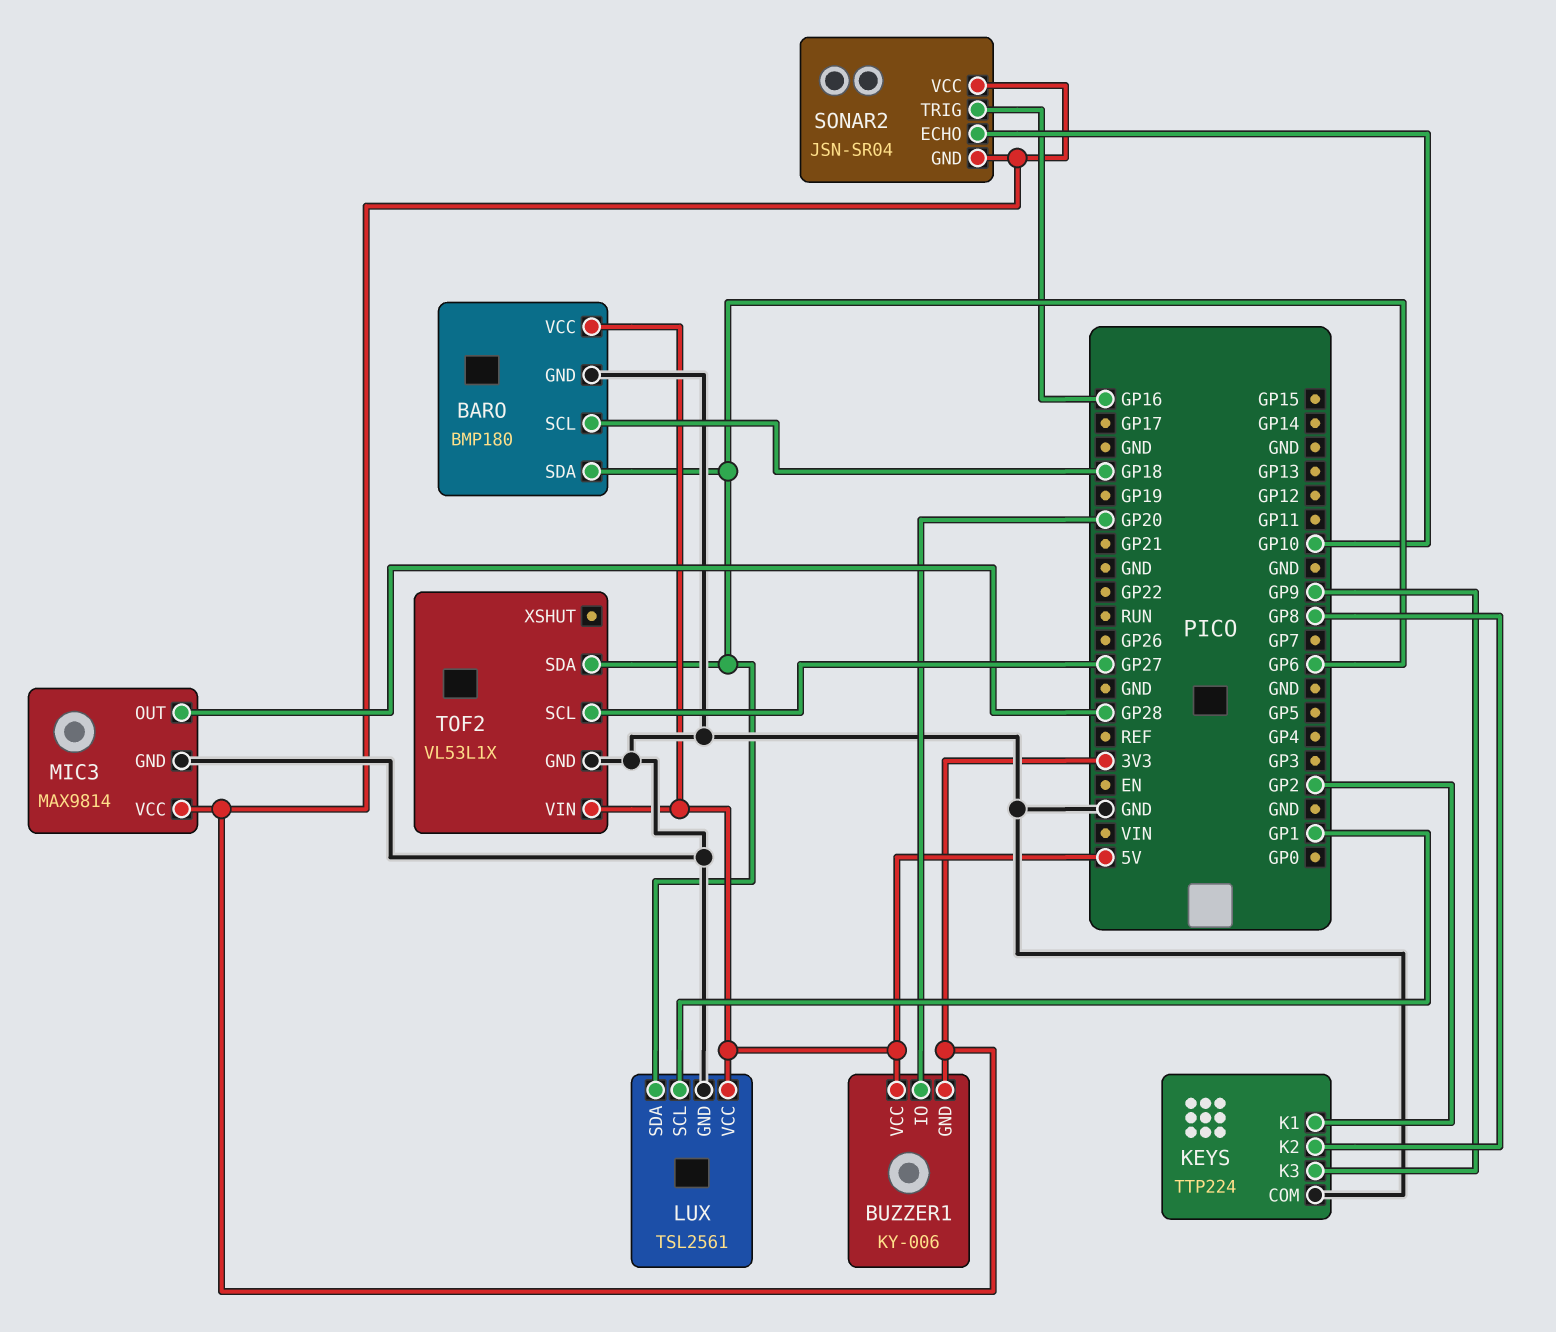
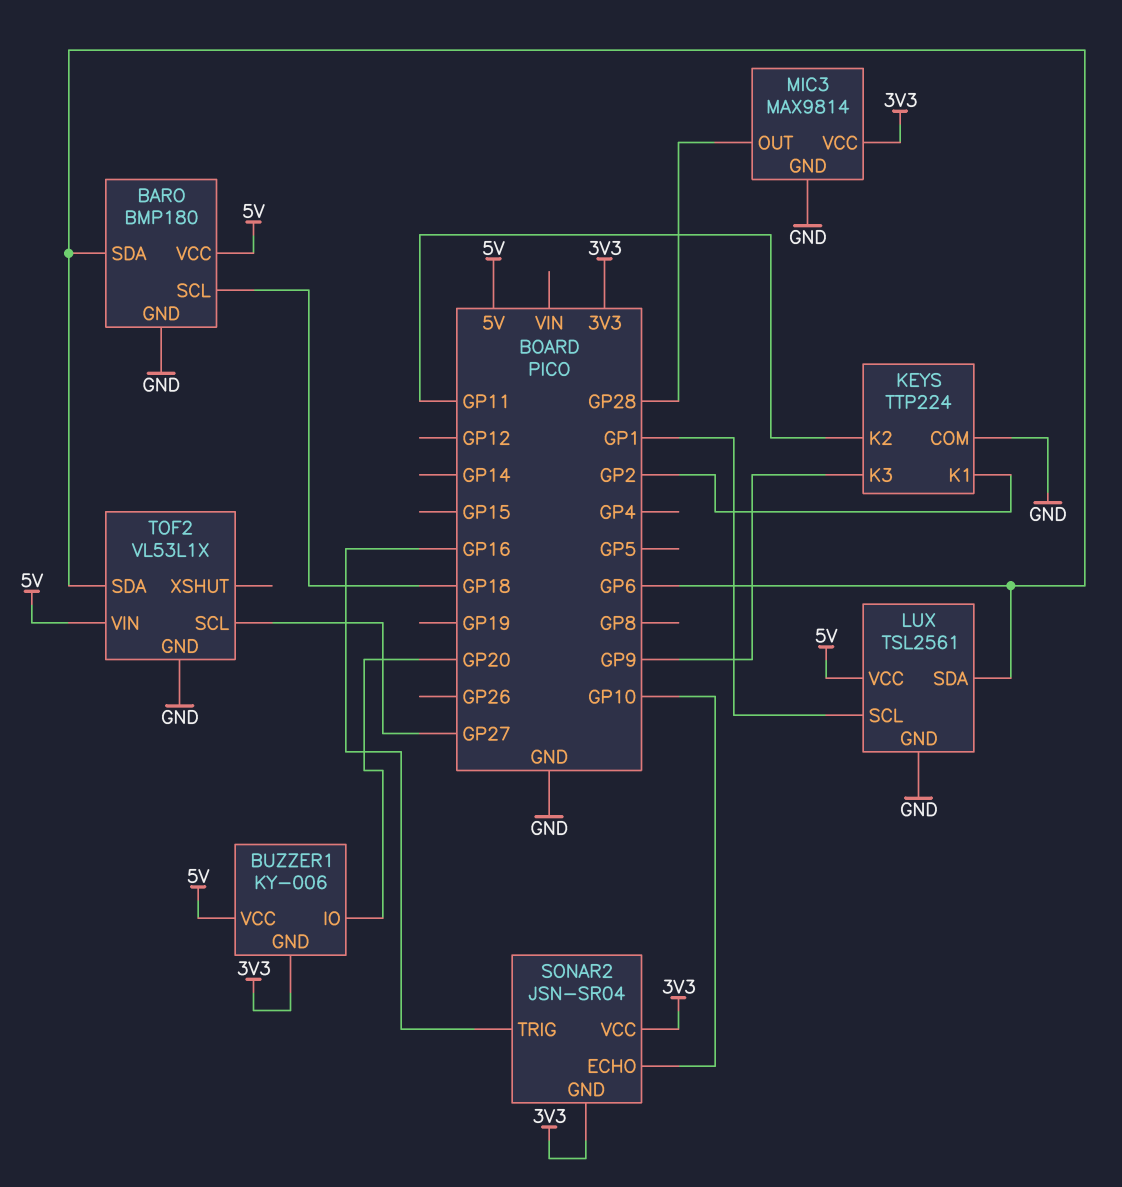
KEYS pin K2: GP8 -> GP11

